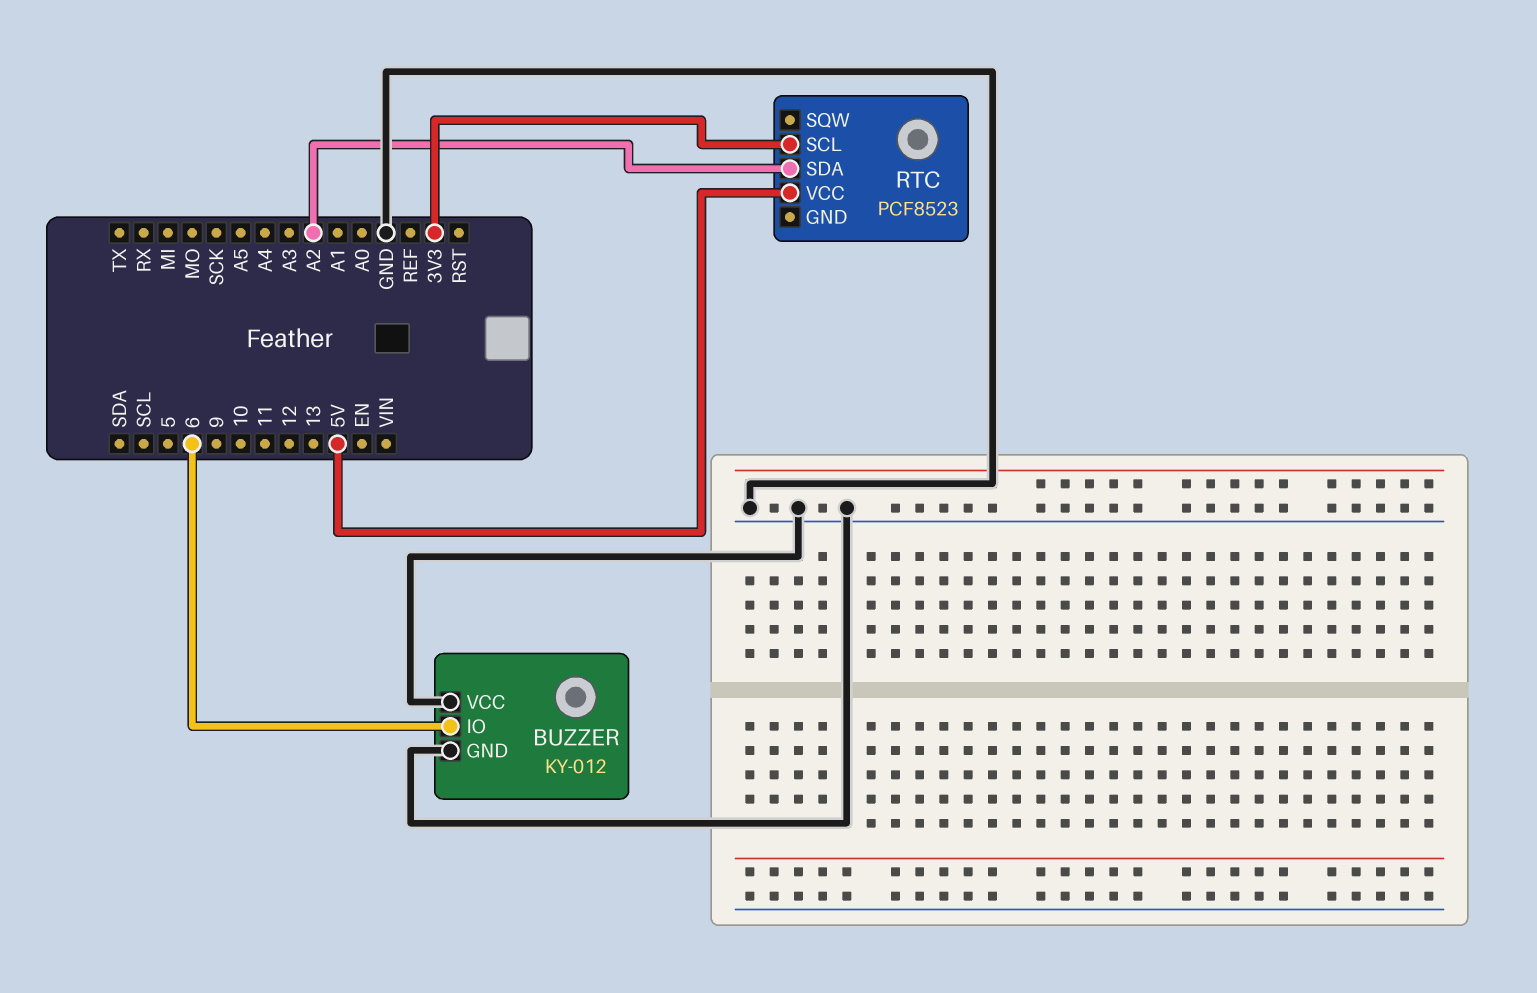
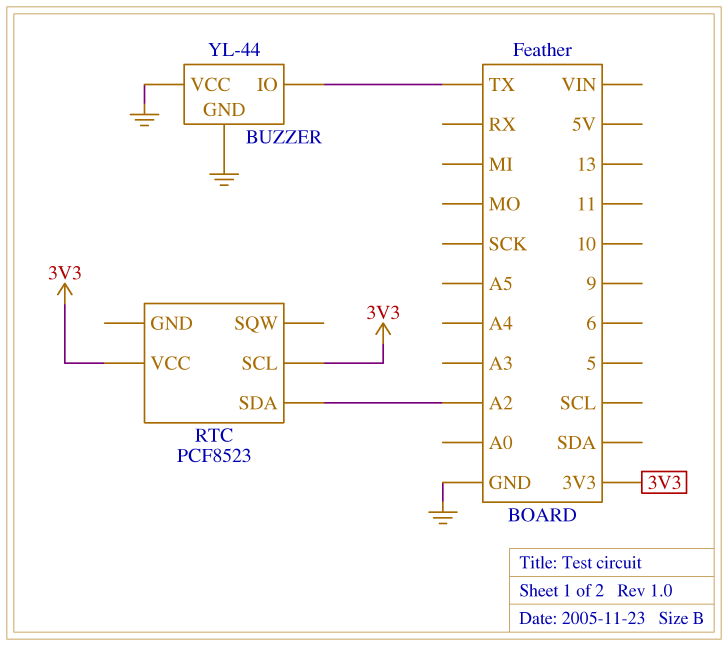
BUZZER: KY-012 -> YL-44
BUZZER pin IO: 6 -> TX
RTC pin VCC: 5V -> 3V3

